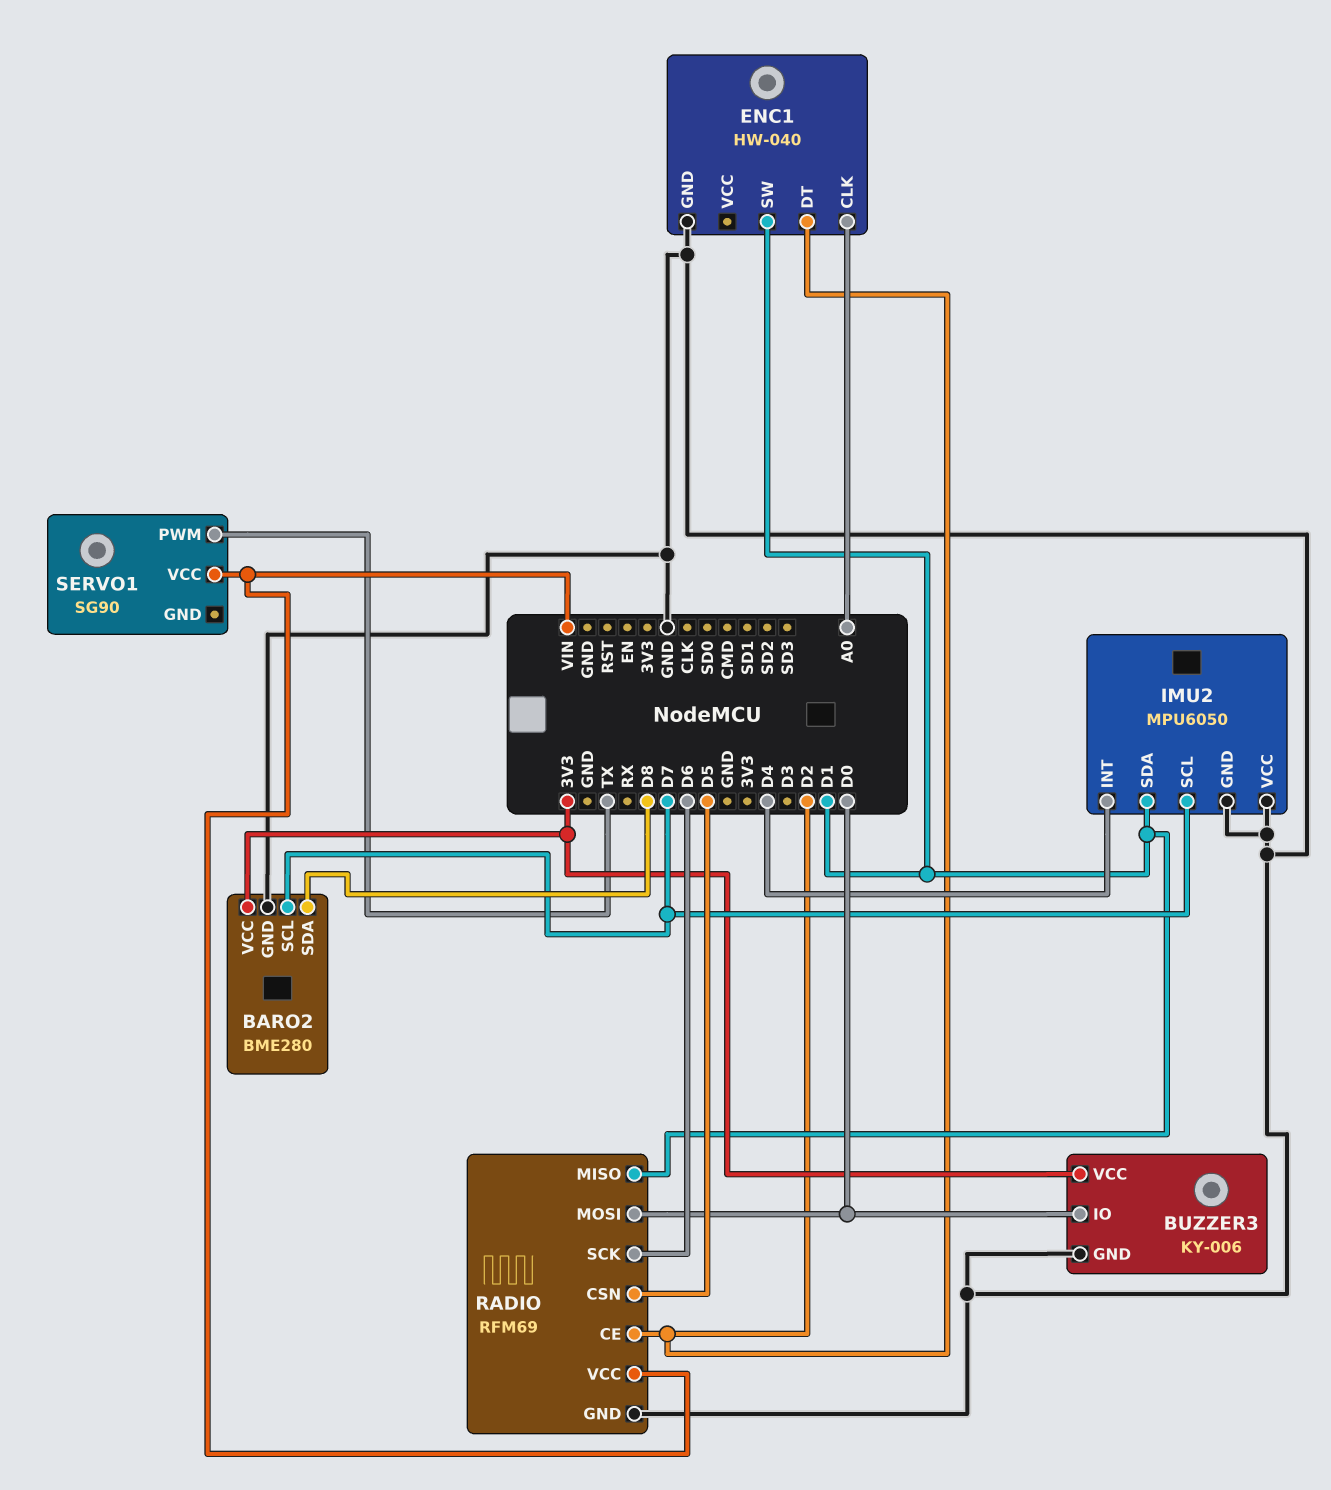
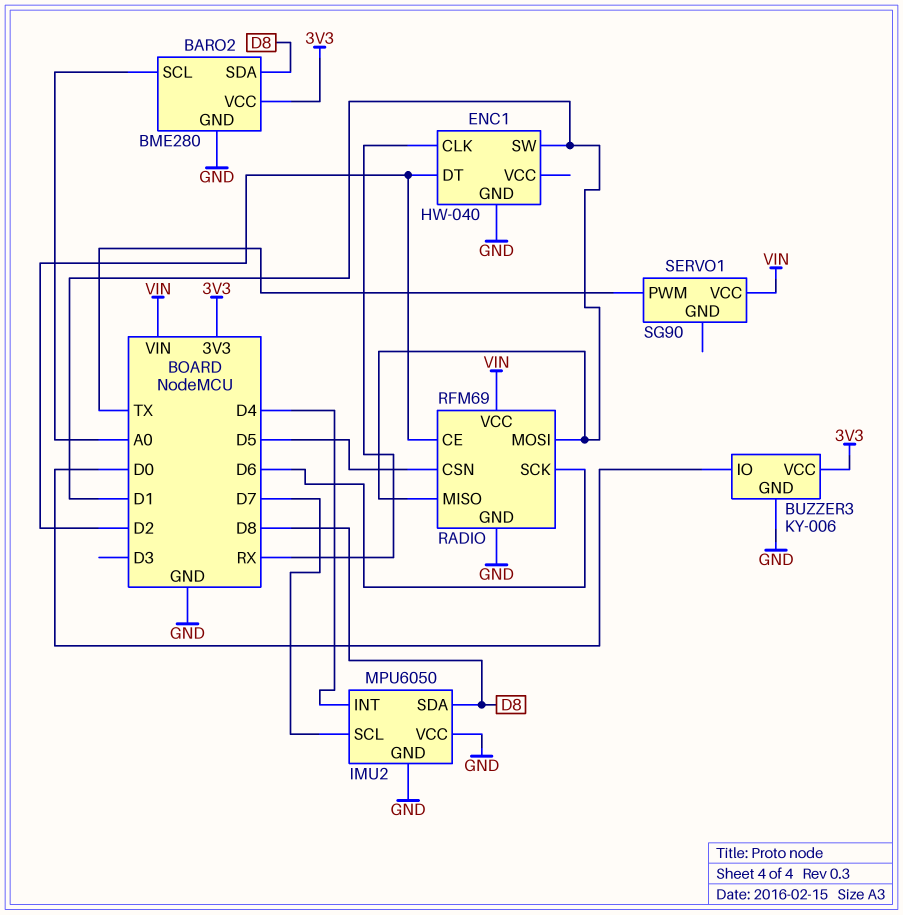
BARO2 pin SCL: D7 -> A0
ENC1 pin CLK: A0 -> RX
IMU2 pin SDA: D1 -> D8
RADIO pin MOSI: D0 -> D1

